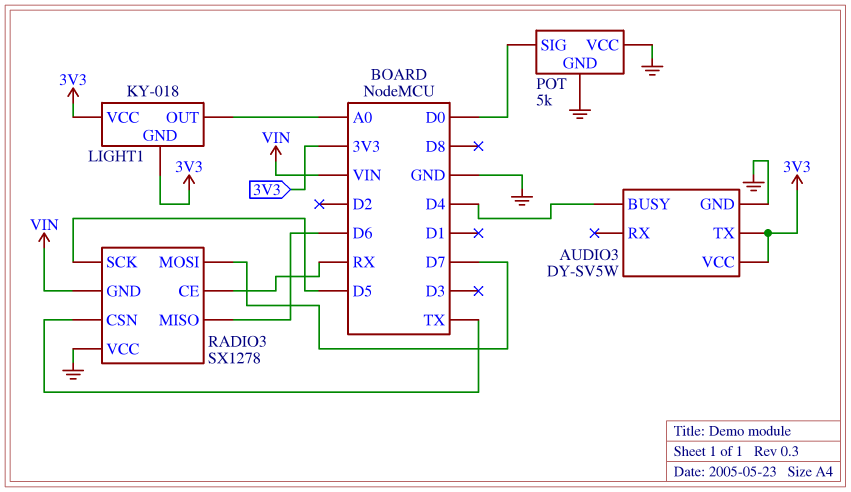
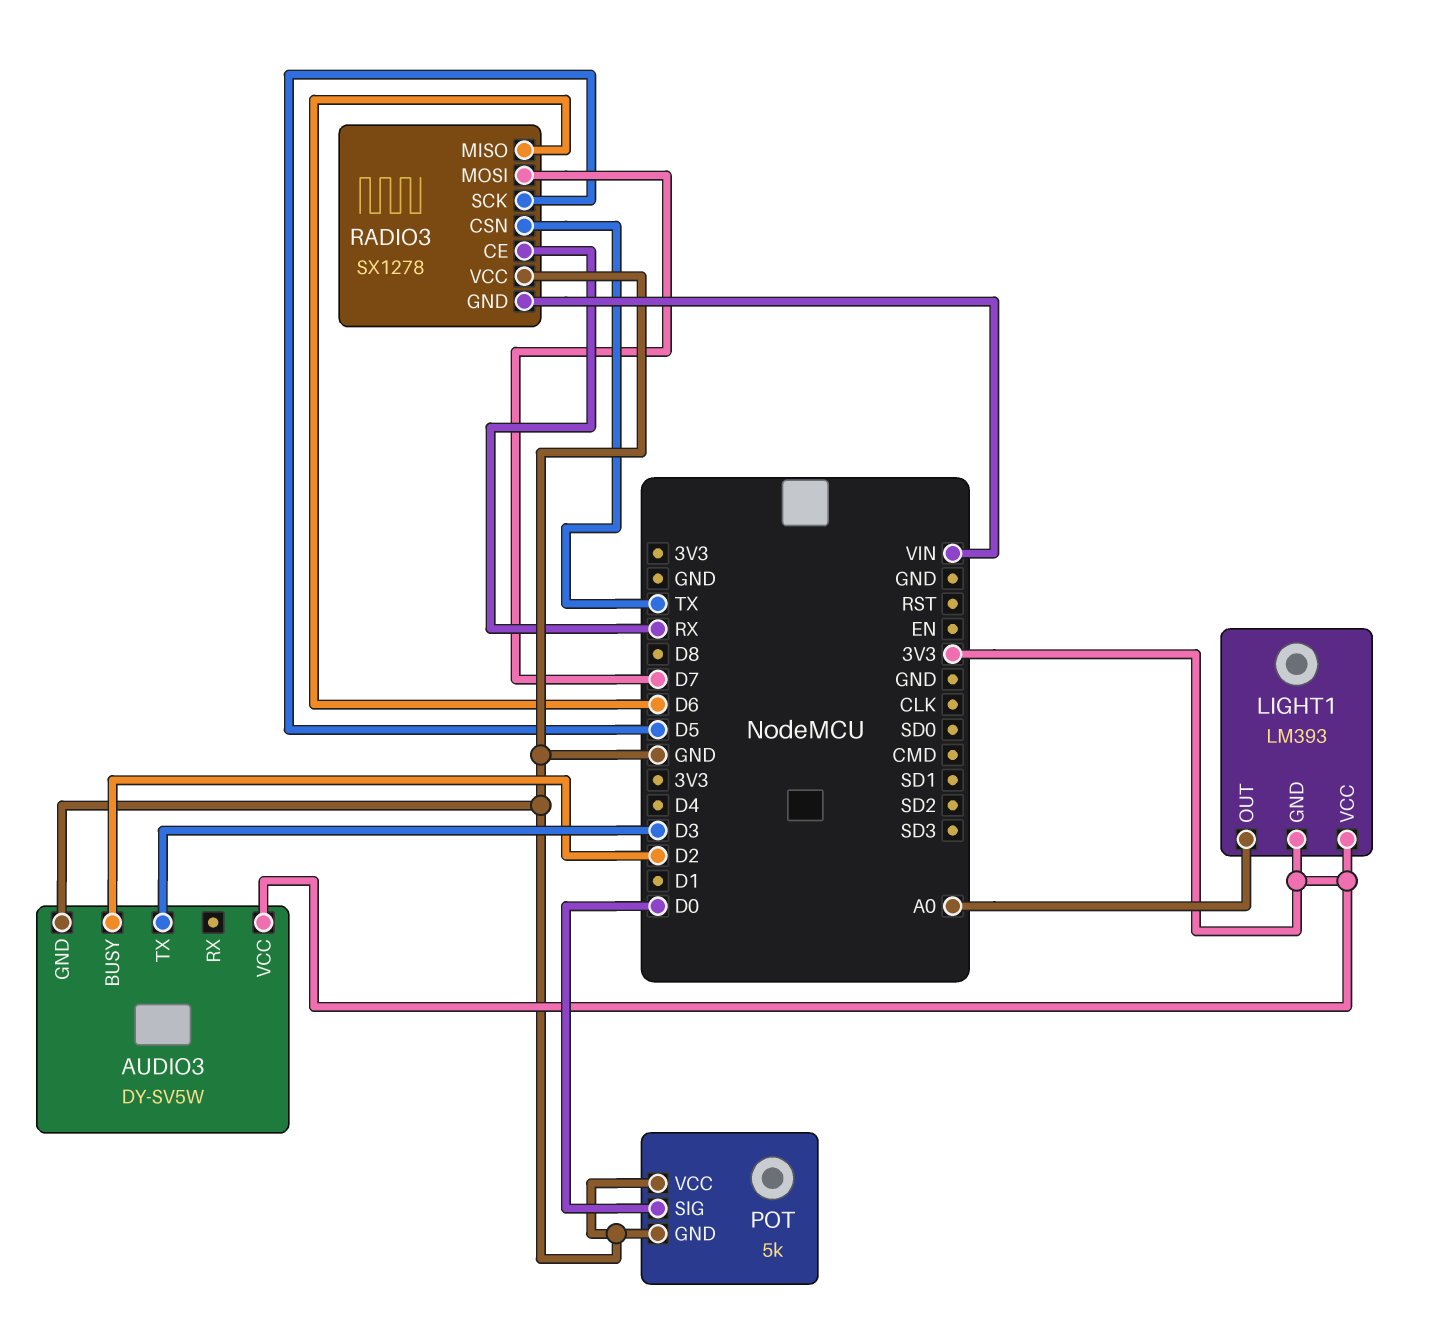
AUDIO3 pin BUSY: D4 -> D2
AUDIO3 pin TX: 3V3 -> D3
LIGHT1: KY-018 -> LM393

